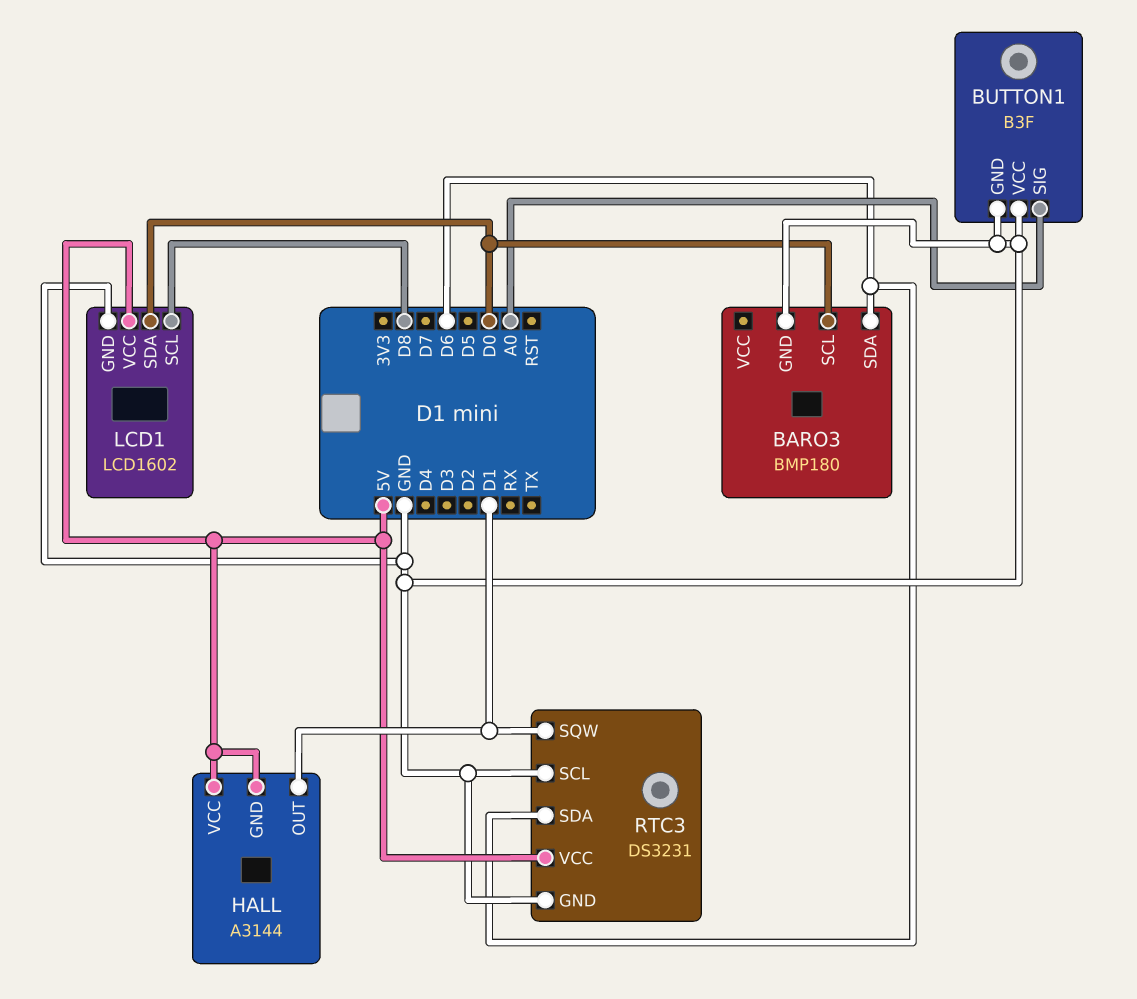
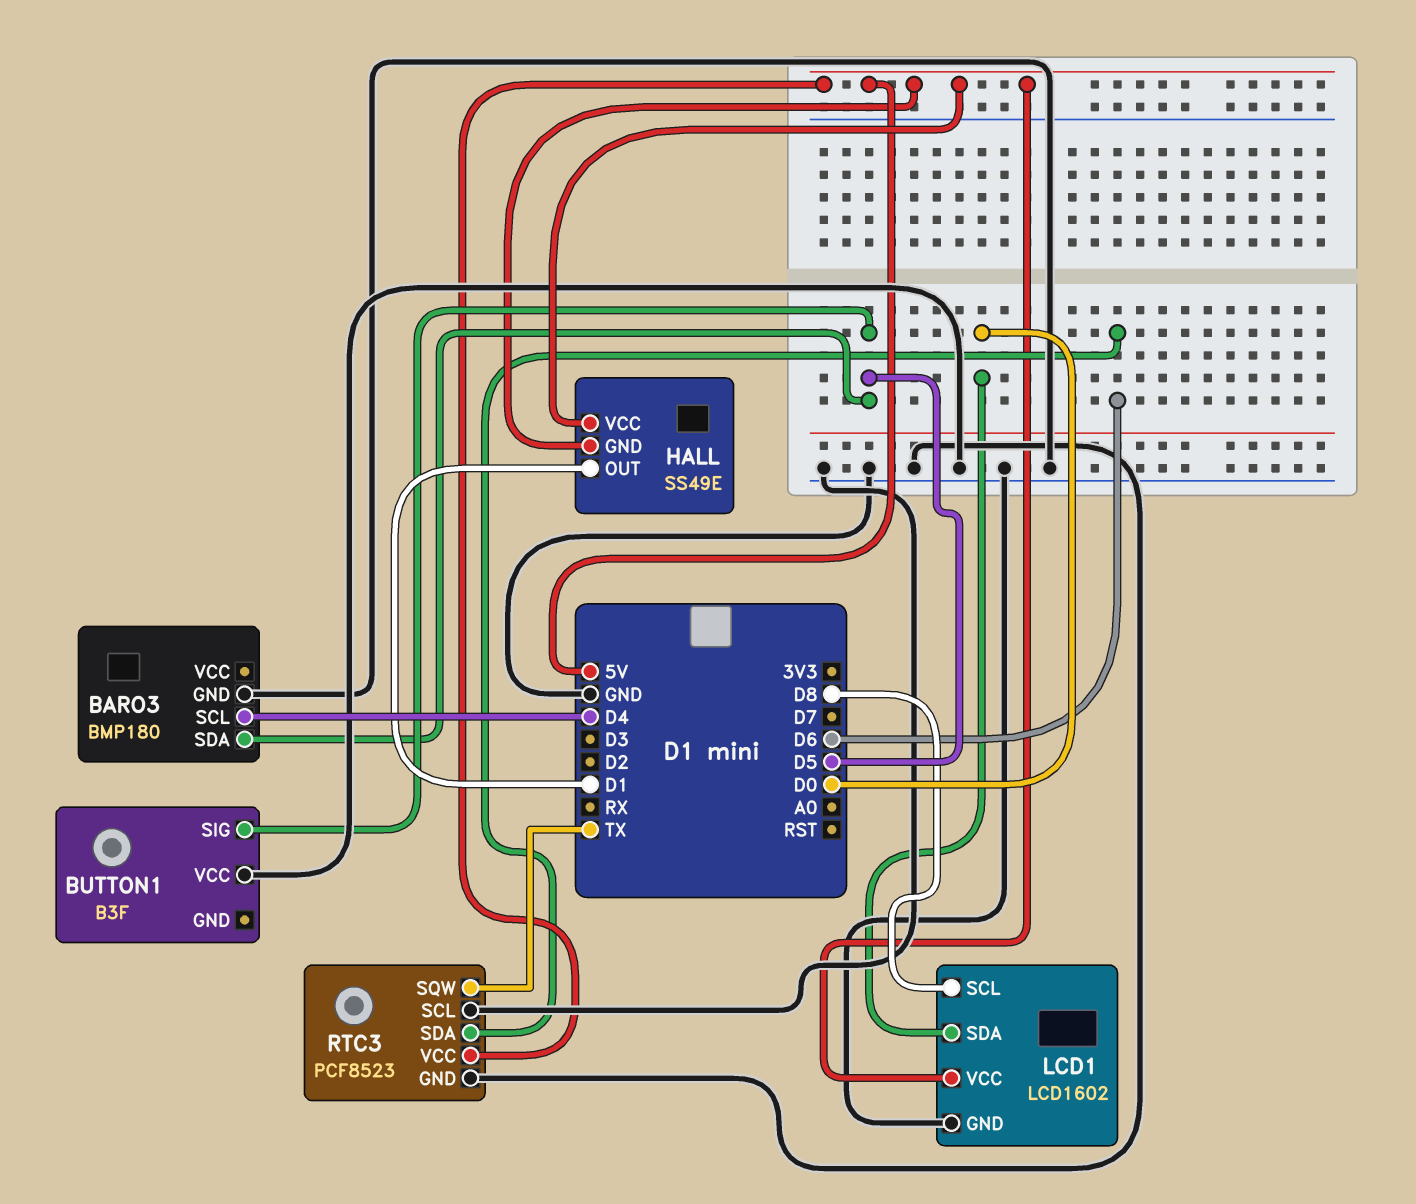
BARO3 pin SCL: D0 -> D4
BARO3 pin SDA: D6 -> D5
BUTTON1 pin GND: GND -> none
BUTTON1 pin SIG: A0 -> D5
HALL: A3144 -> SS49E
RTC3: DS3231 -> PCF8523
RTC3 pin SQW: D1 -> TX

